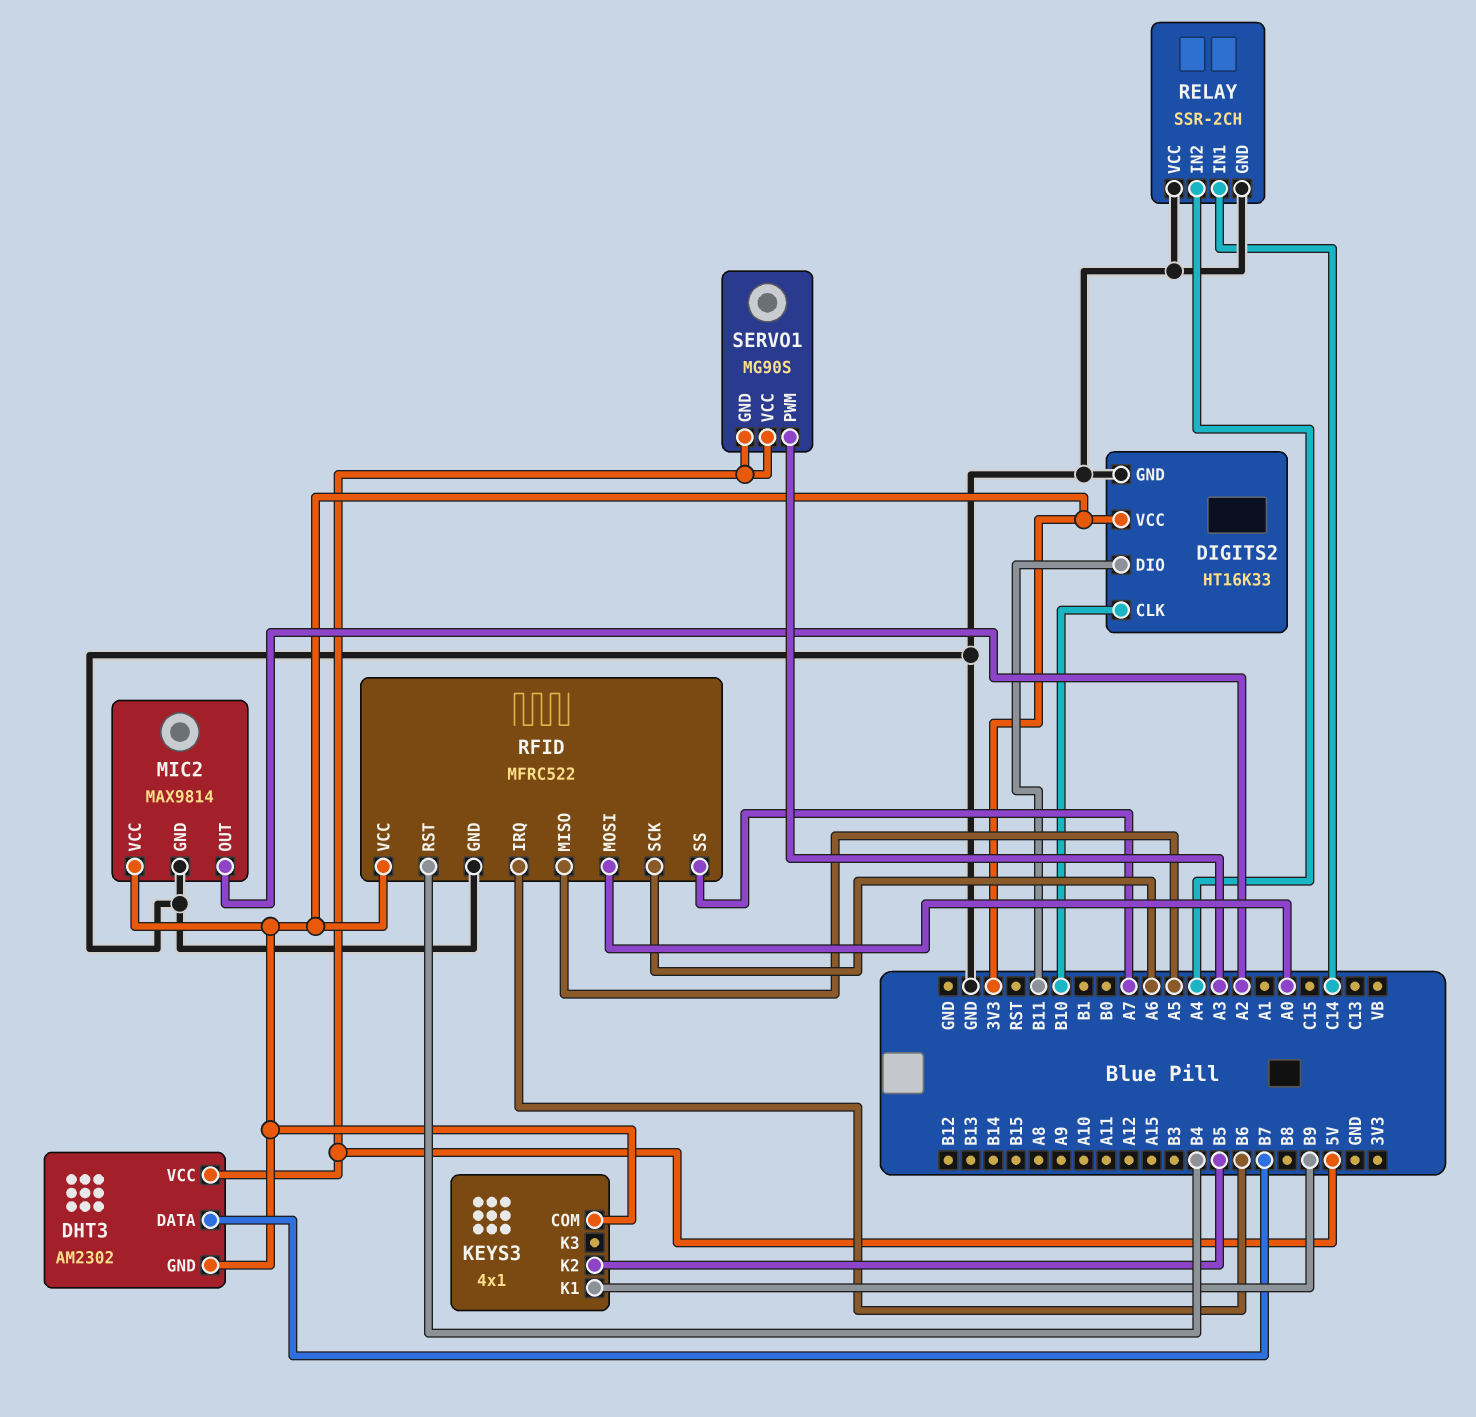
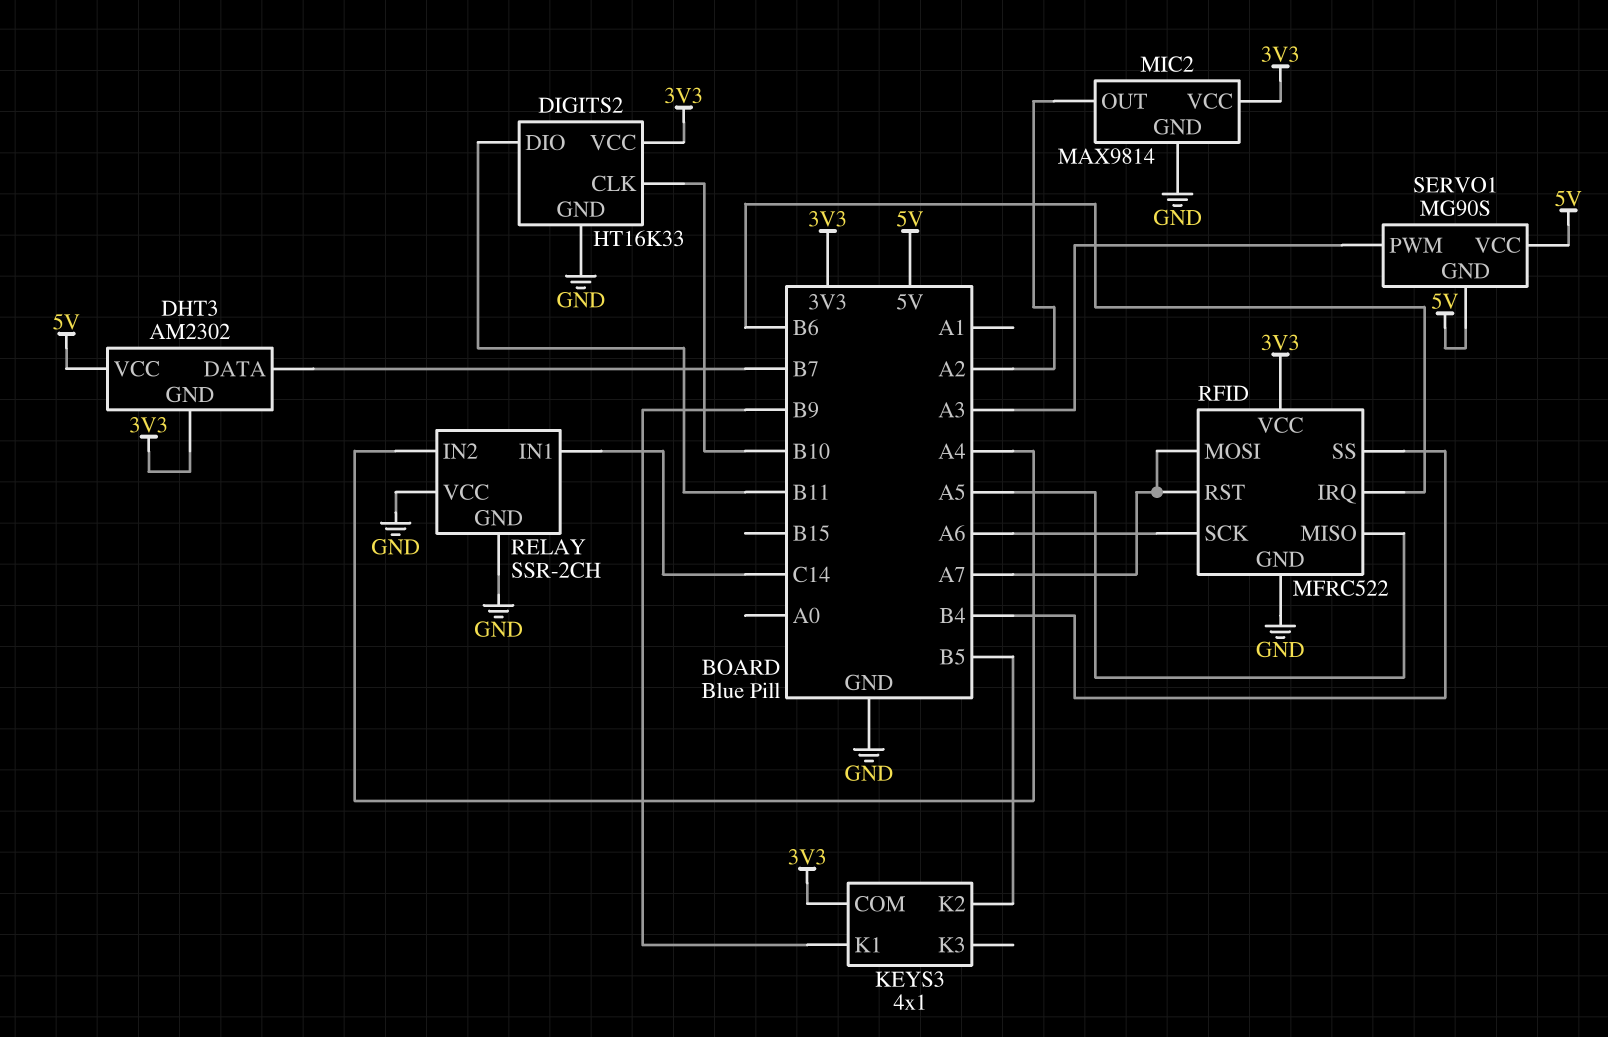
RFID pin MOSI: A0 -> A7
RFID pin RST: B4 -> A7
RFID pin SS: A7 -> B4

